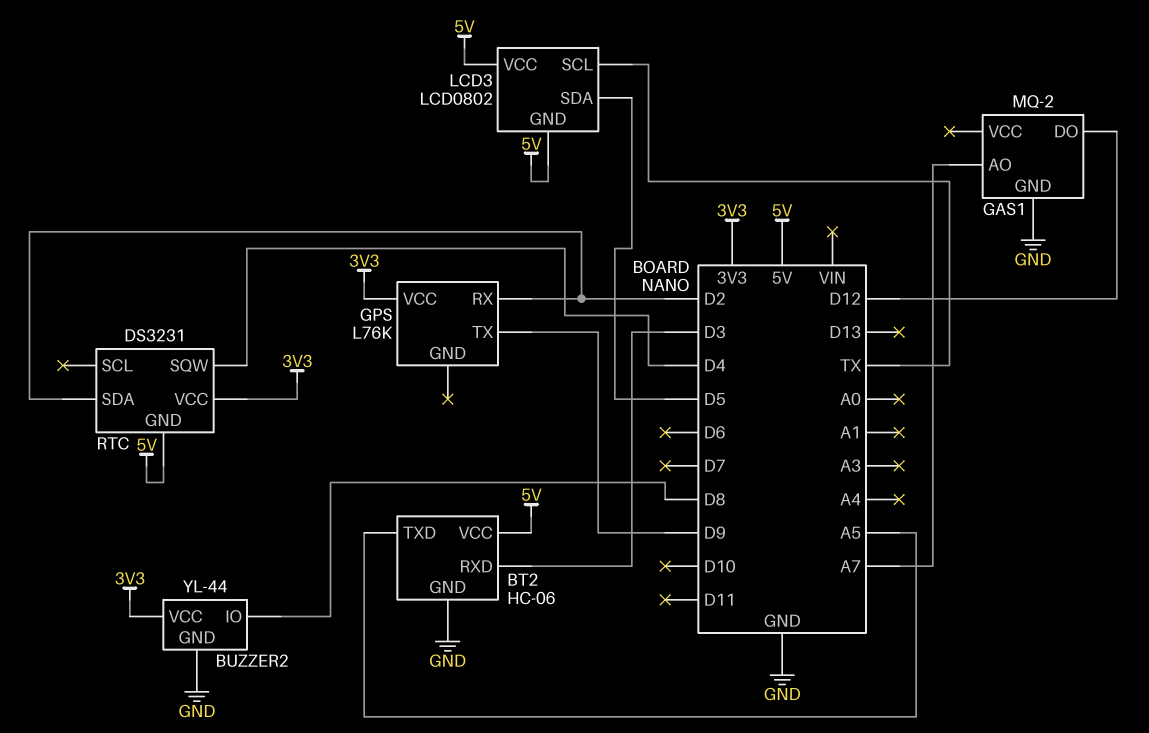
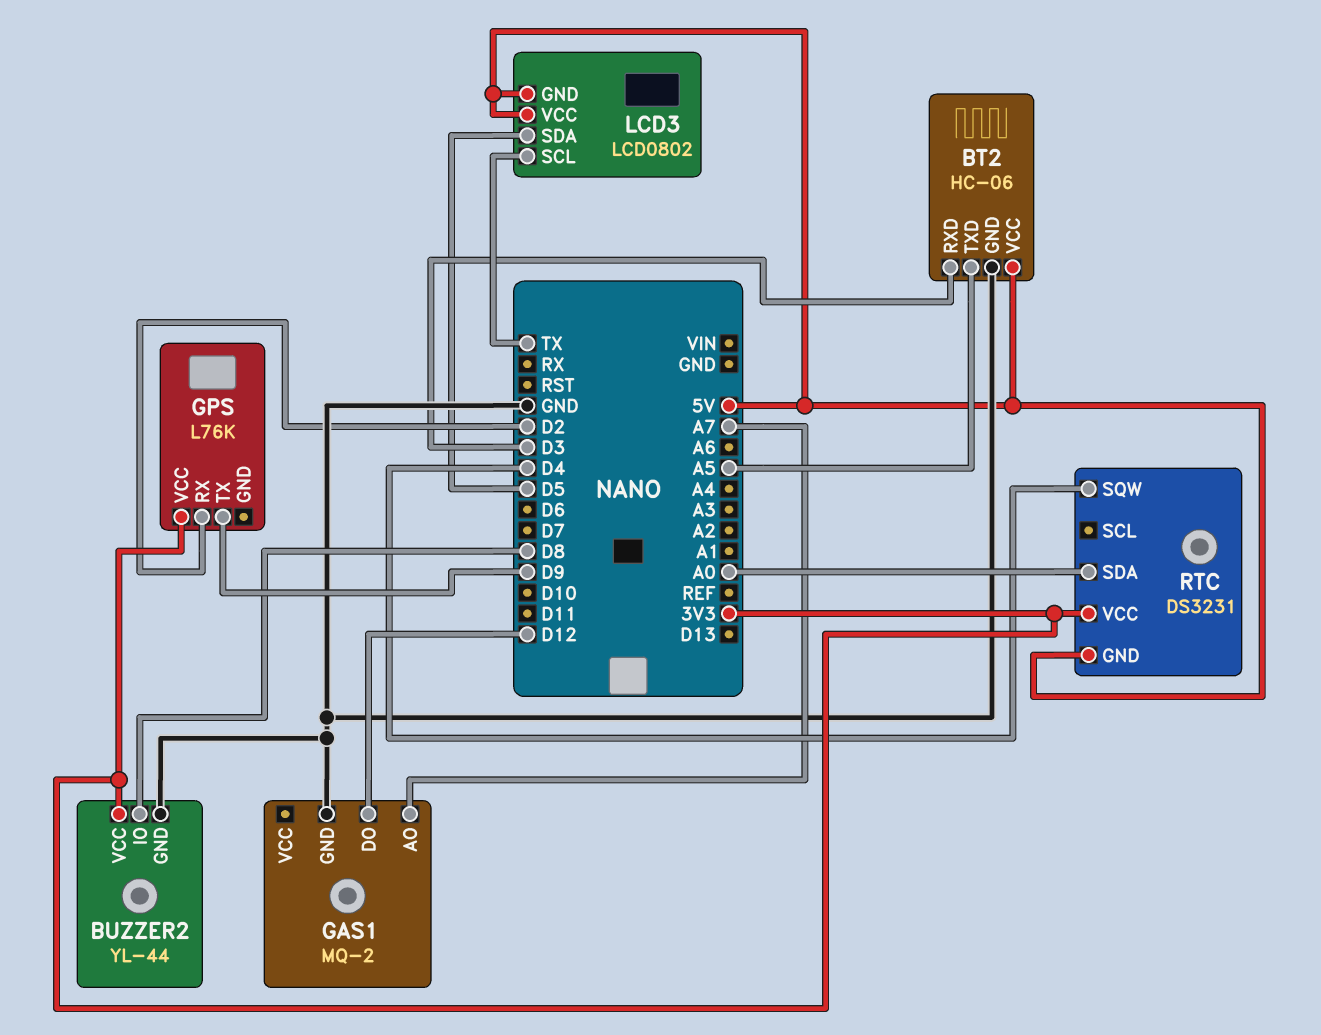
RTC pin SDA: D2 -> A0

